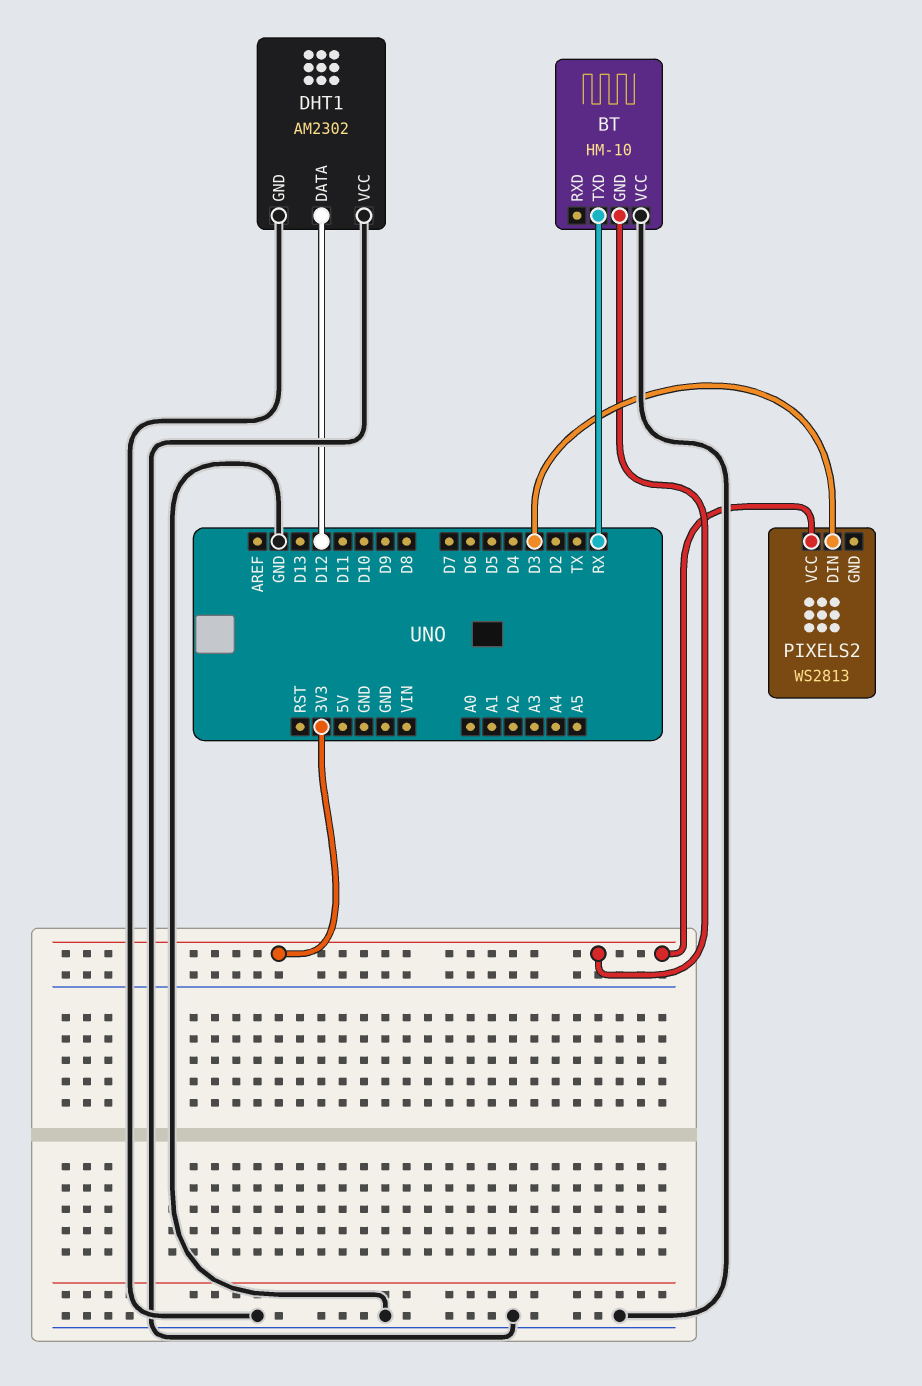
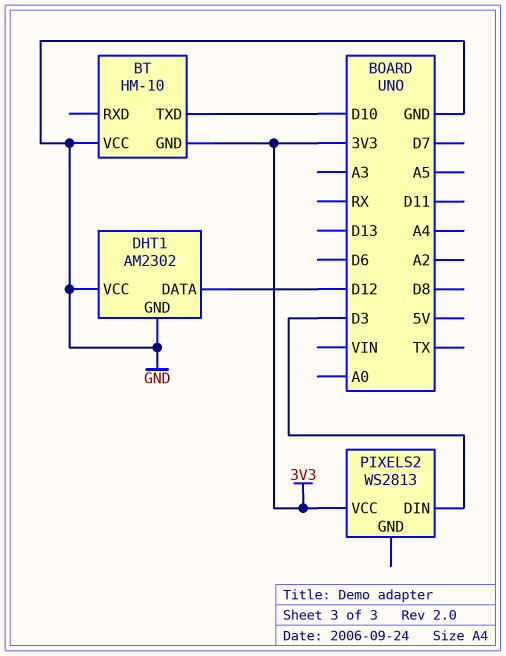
BT pin TXD: RX -> D10

